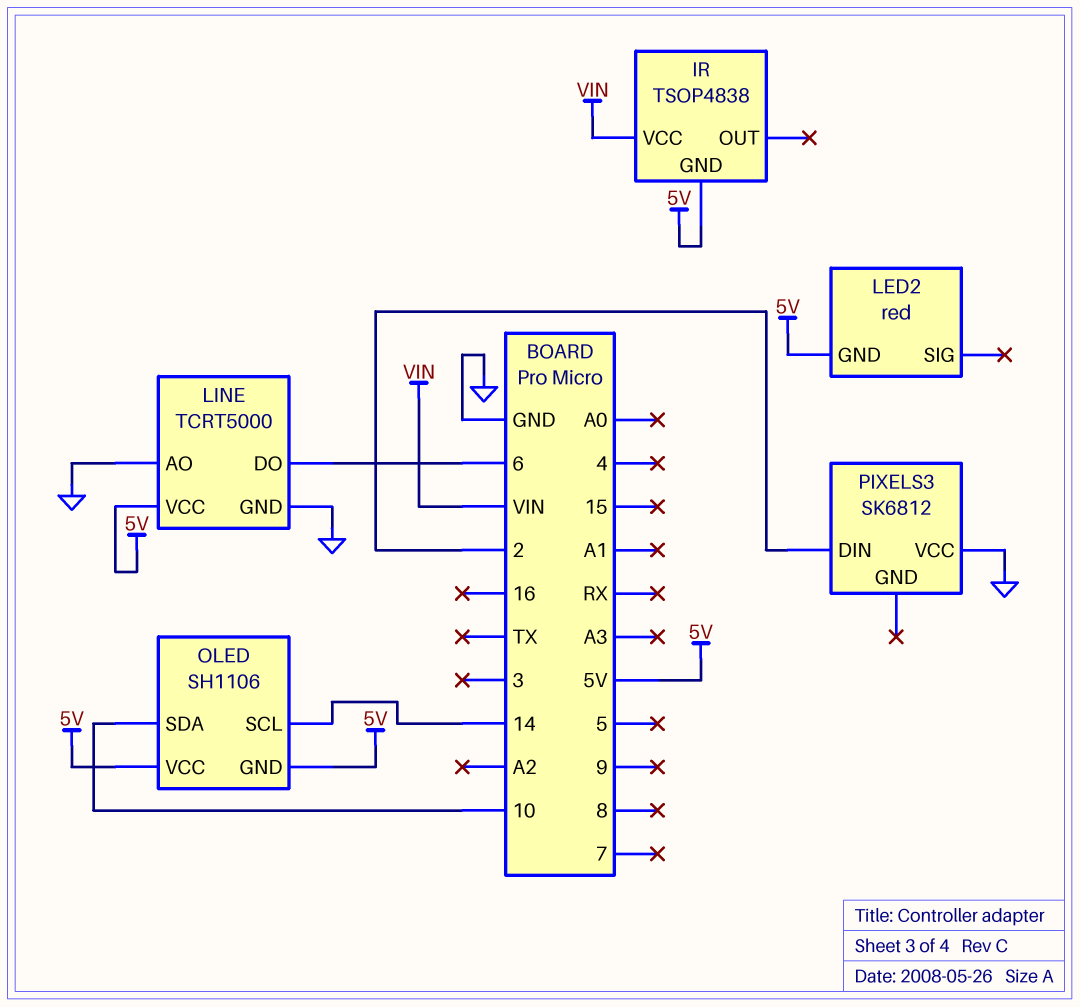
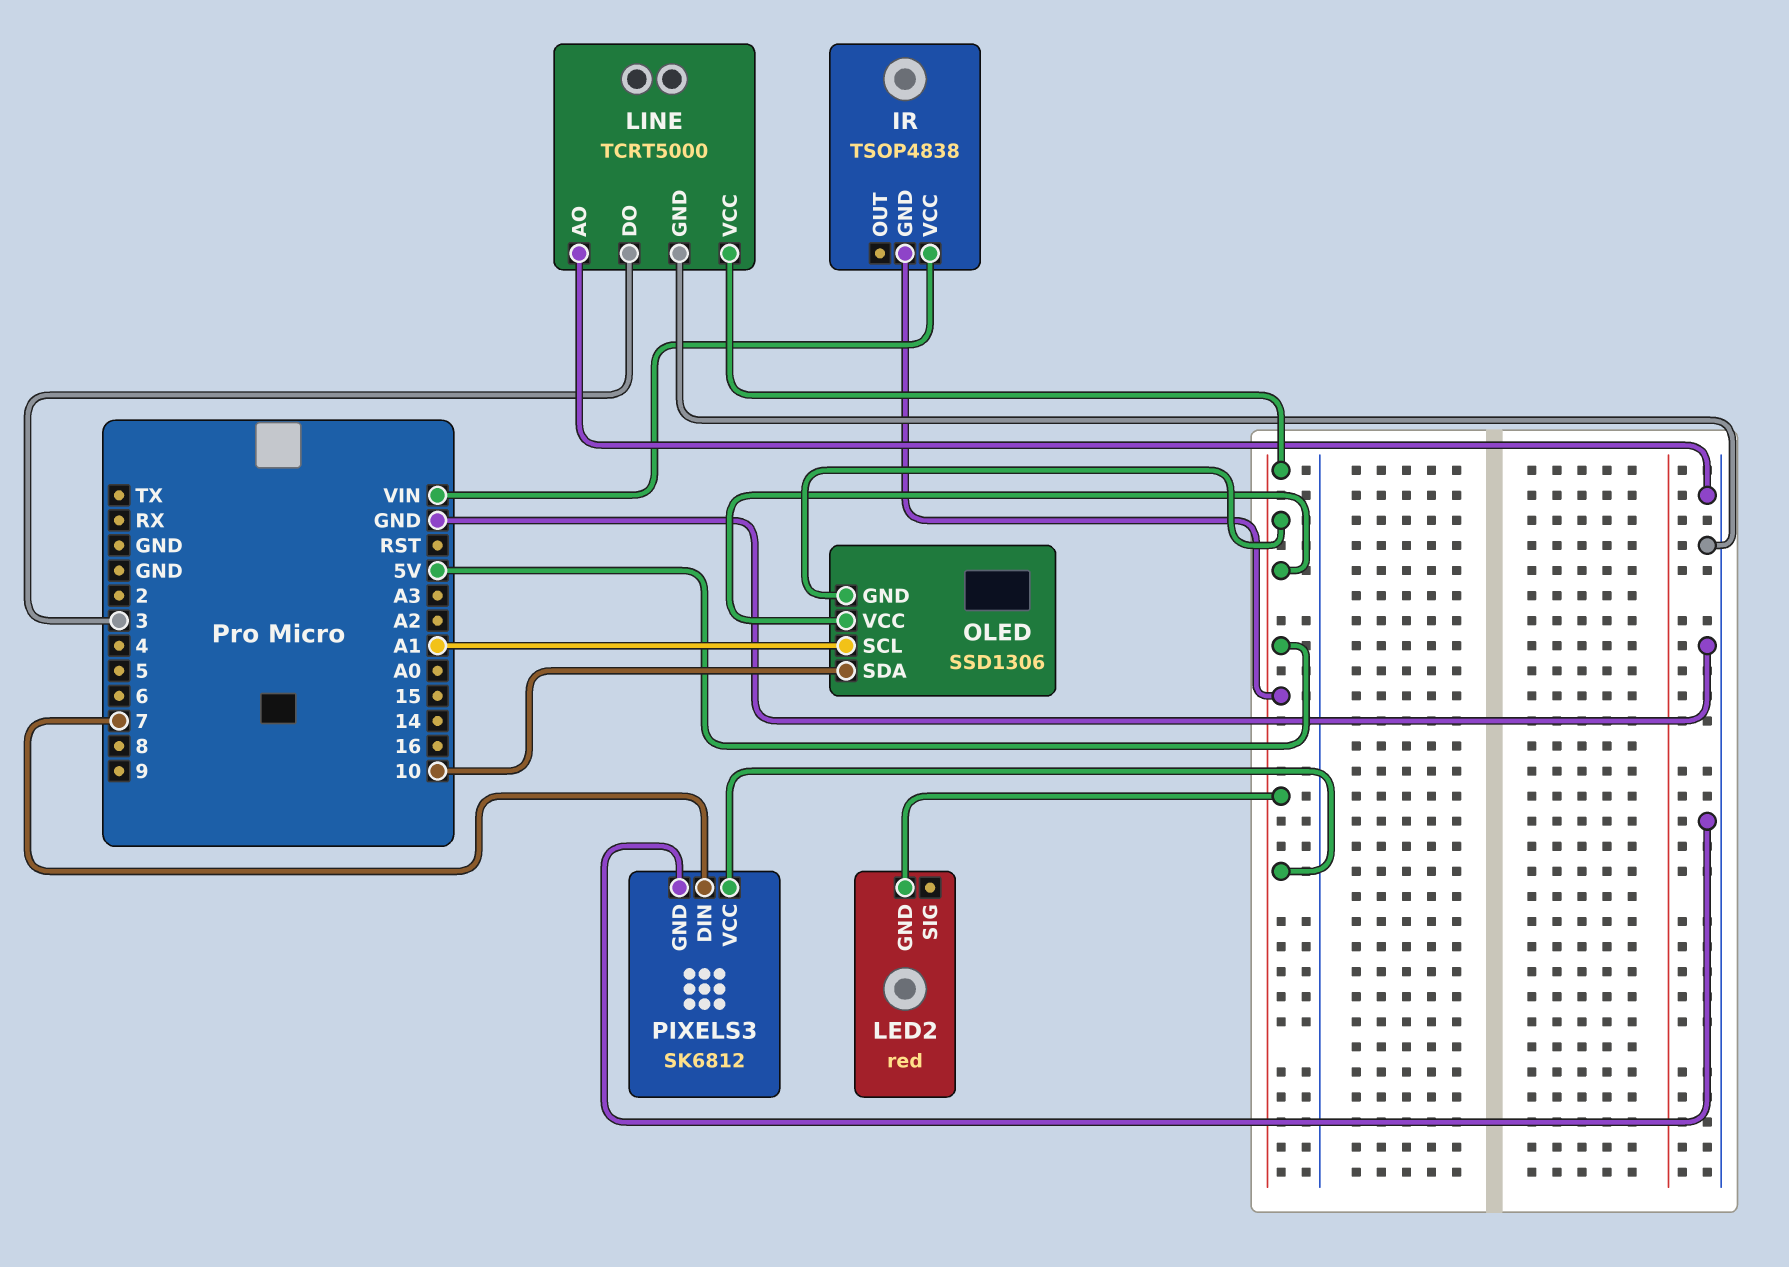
LINE pin DO: 6 -> 3
OLED: SH1106 -> SSD1306
OLED pin SCL: 14 -> A1
PIXELS3 pin DIN: 2 -> 7
PIXELS3 pin GND: none -> GND
PIXELS3 pin VCC: GND -> 5V

